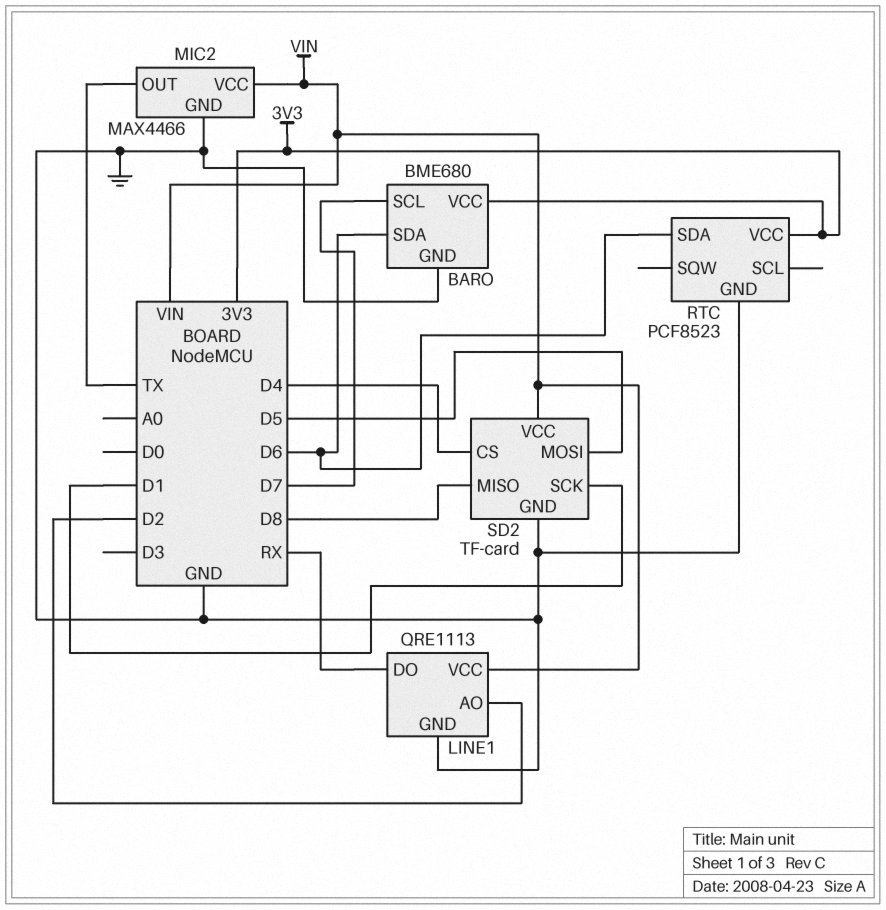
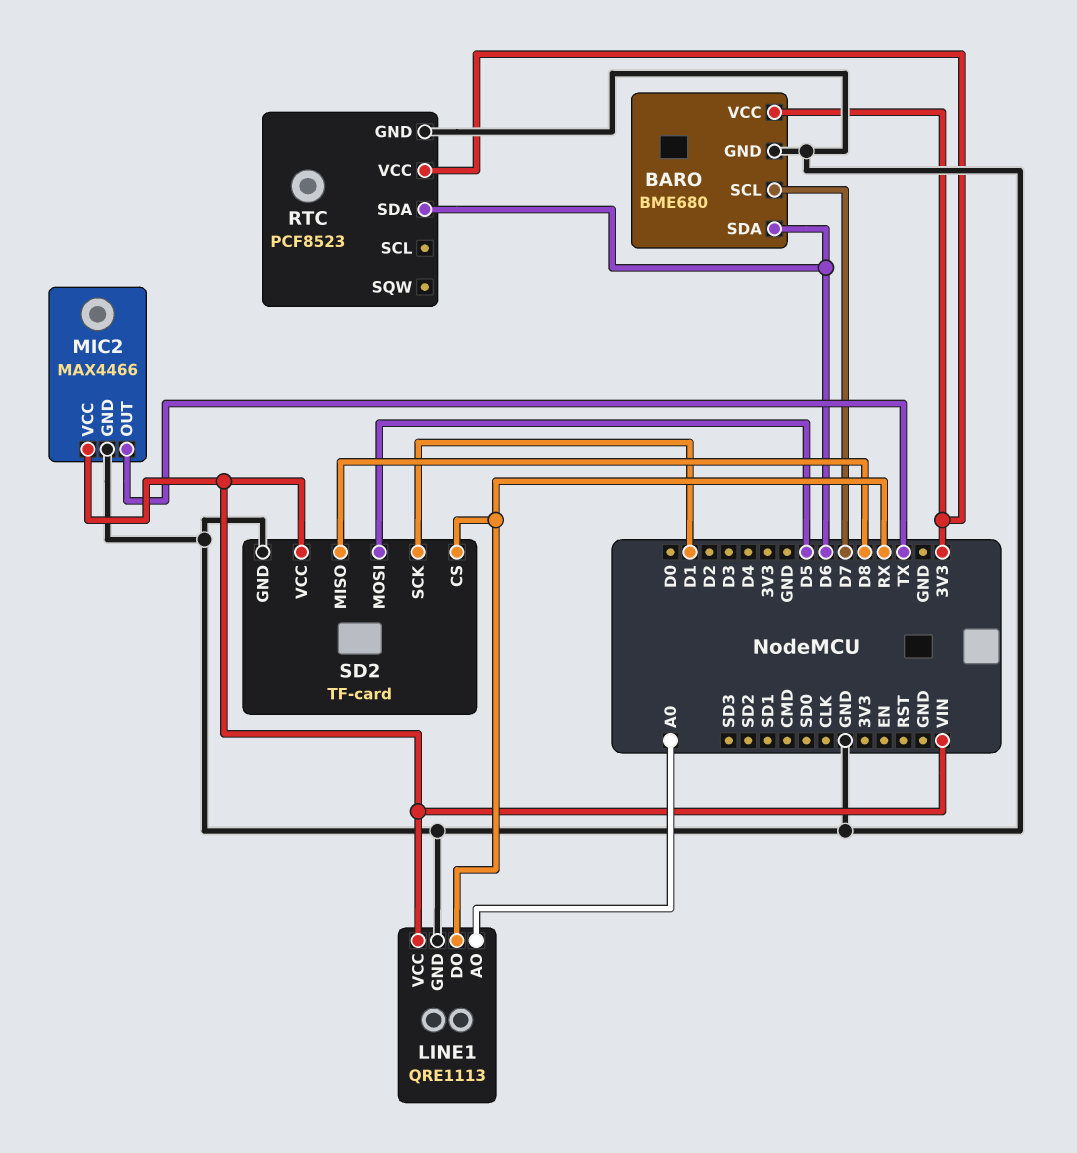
LINE1 pin AO: D2 -> A0
SD2 pin CS: D4 -> RX

